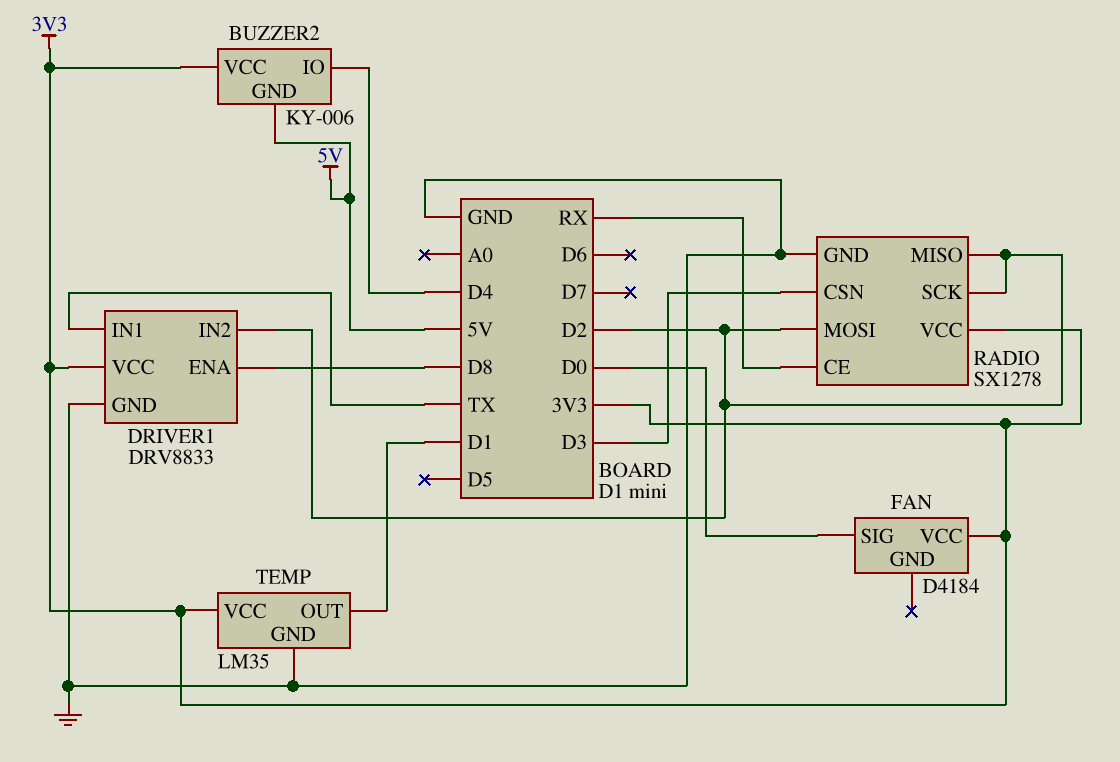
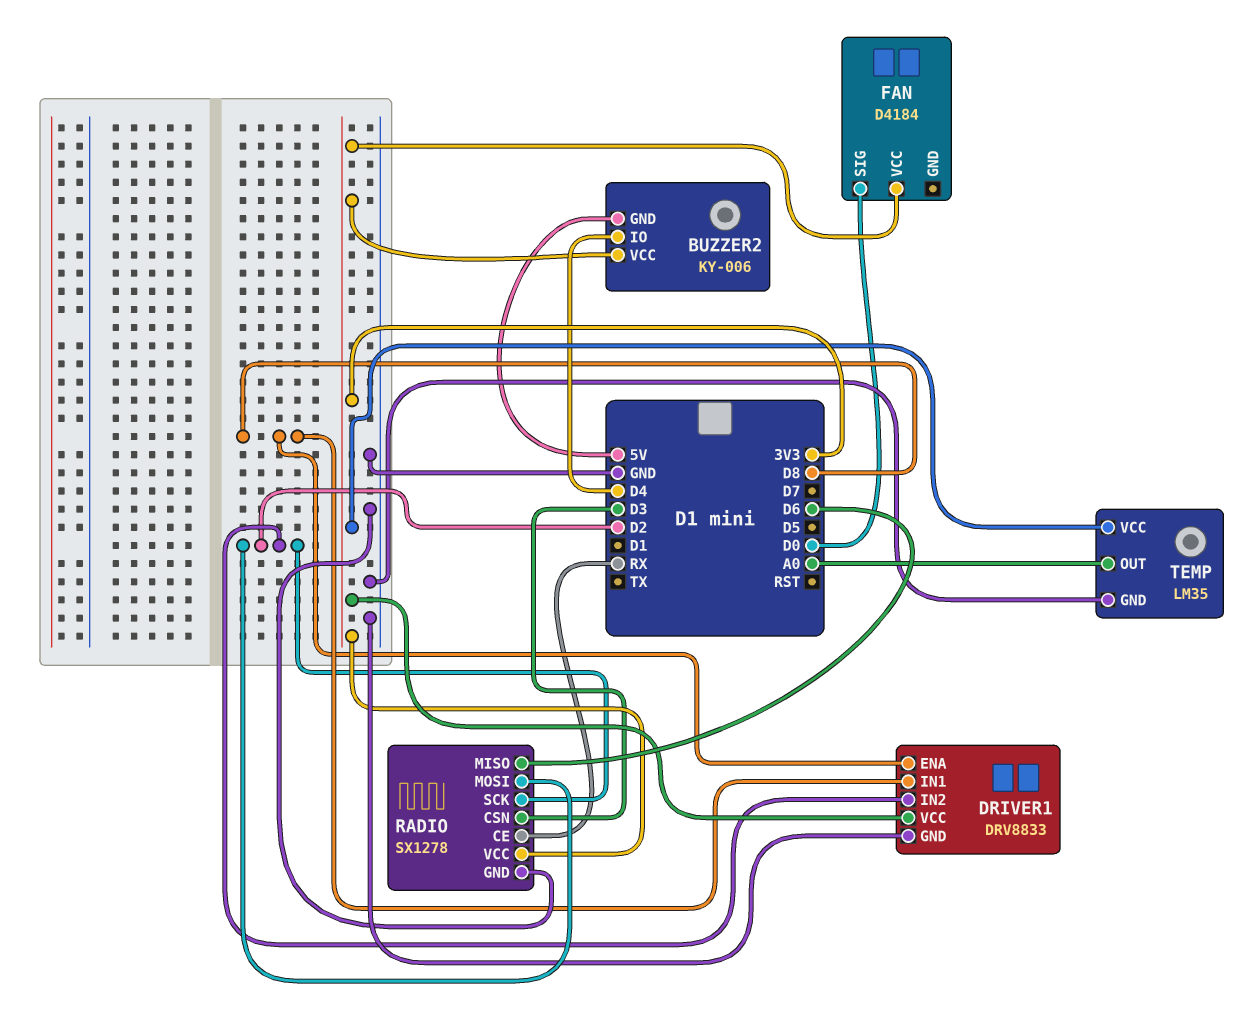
DRIVER1 pin IN1: TX -> D8
RADIO pin MISO: D2 -> D6
TEMP pin OUT: D1 -> A0

